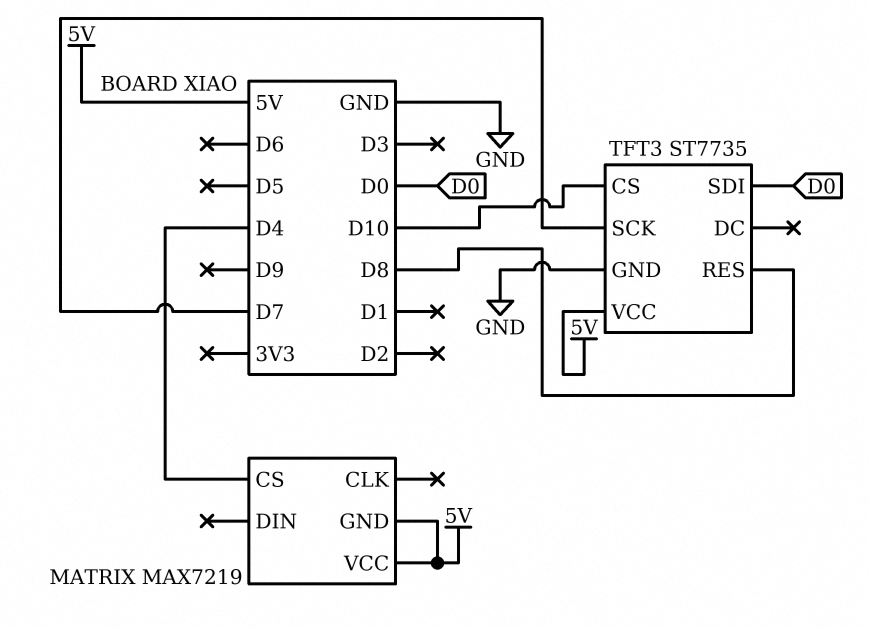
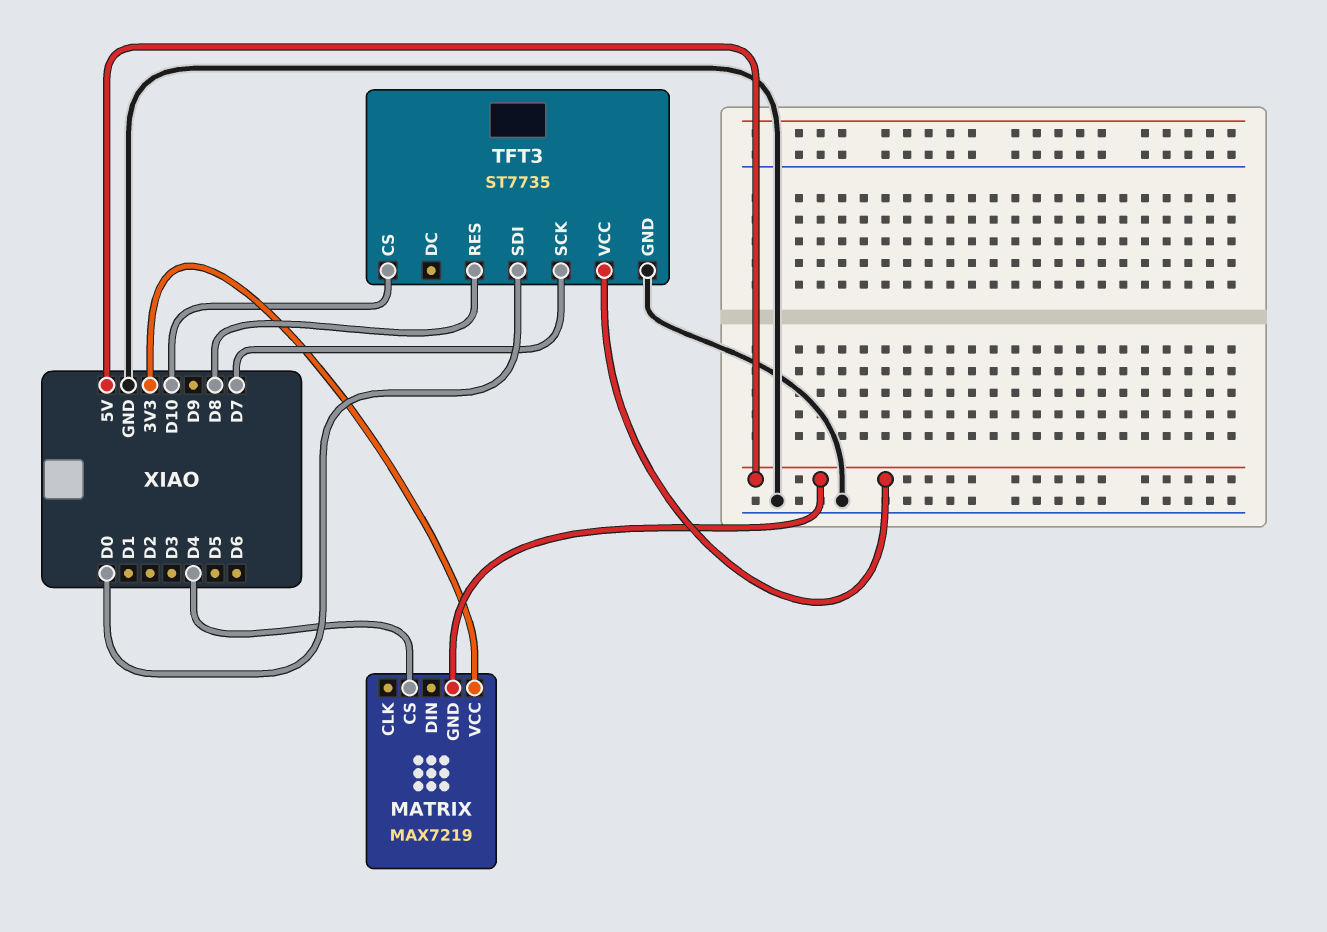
MATRIX pin VCC: 5V -> 3V3

